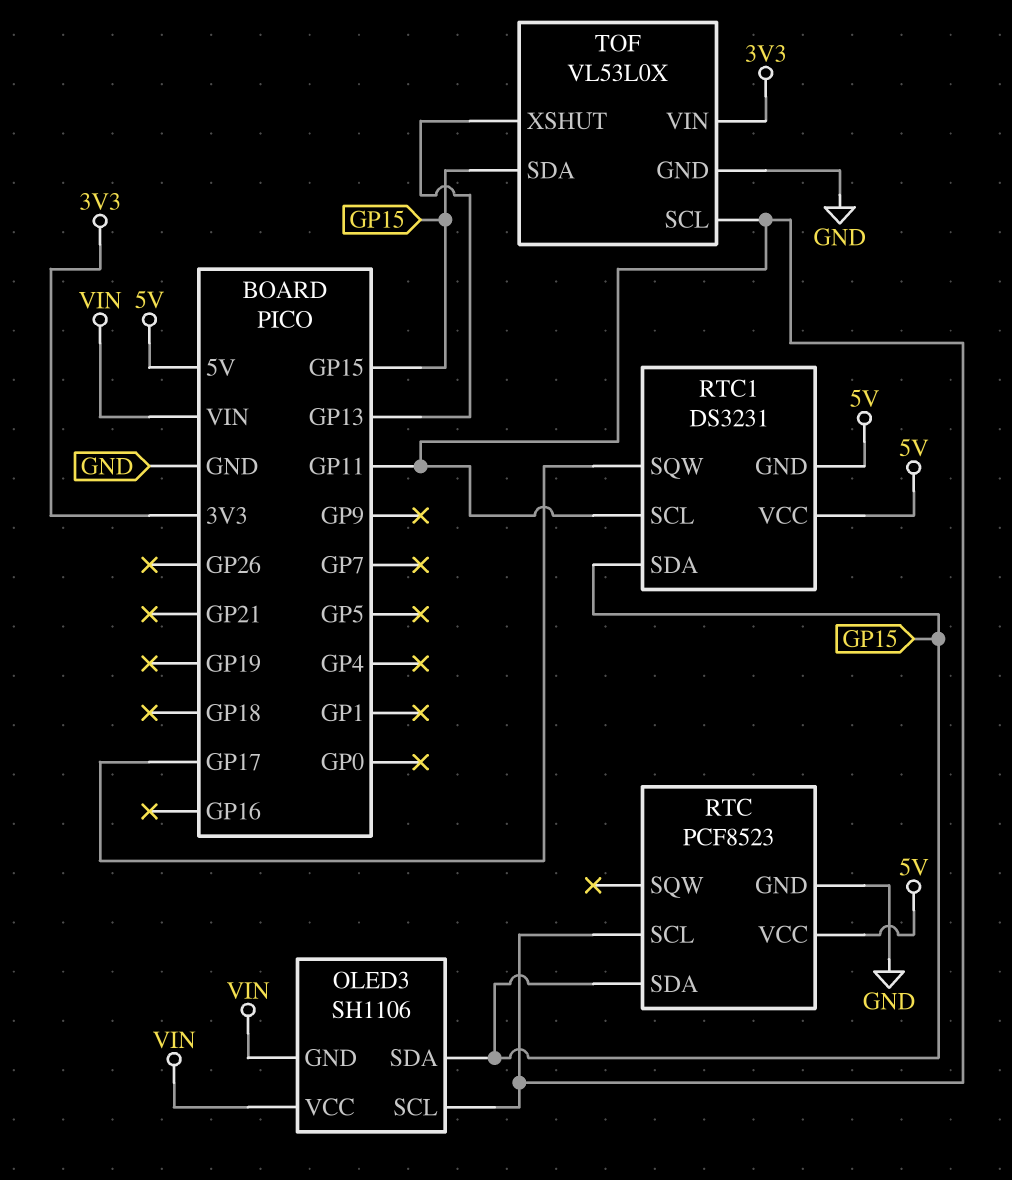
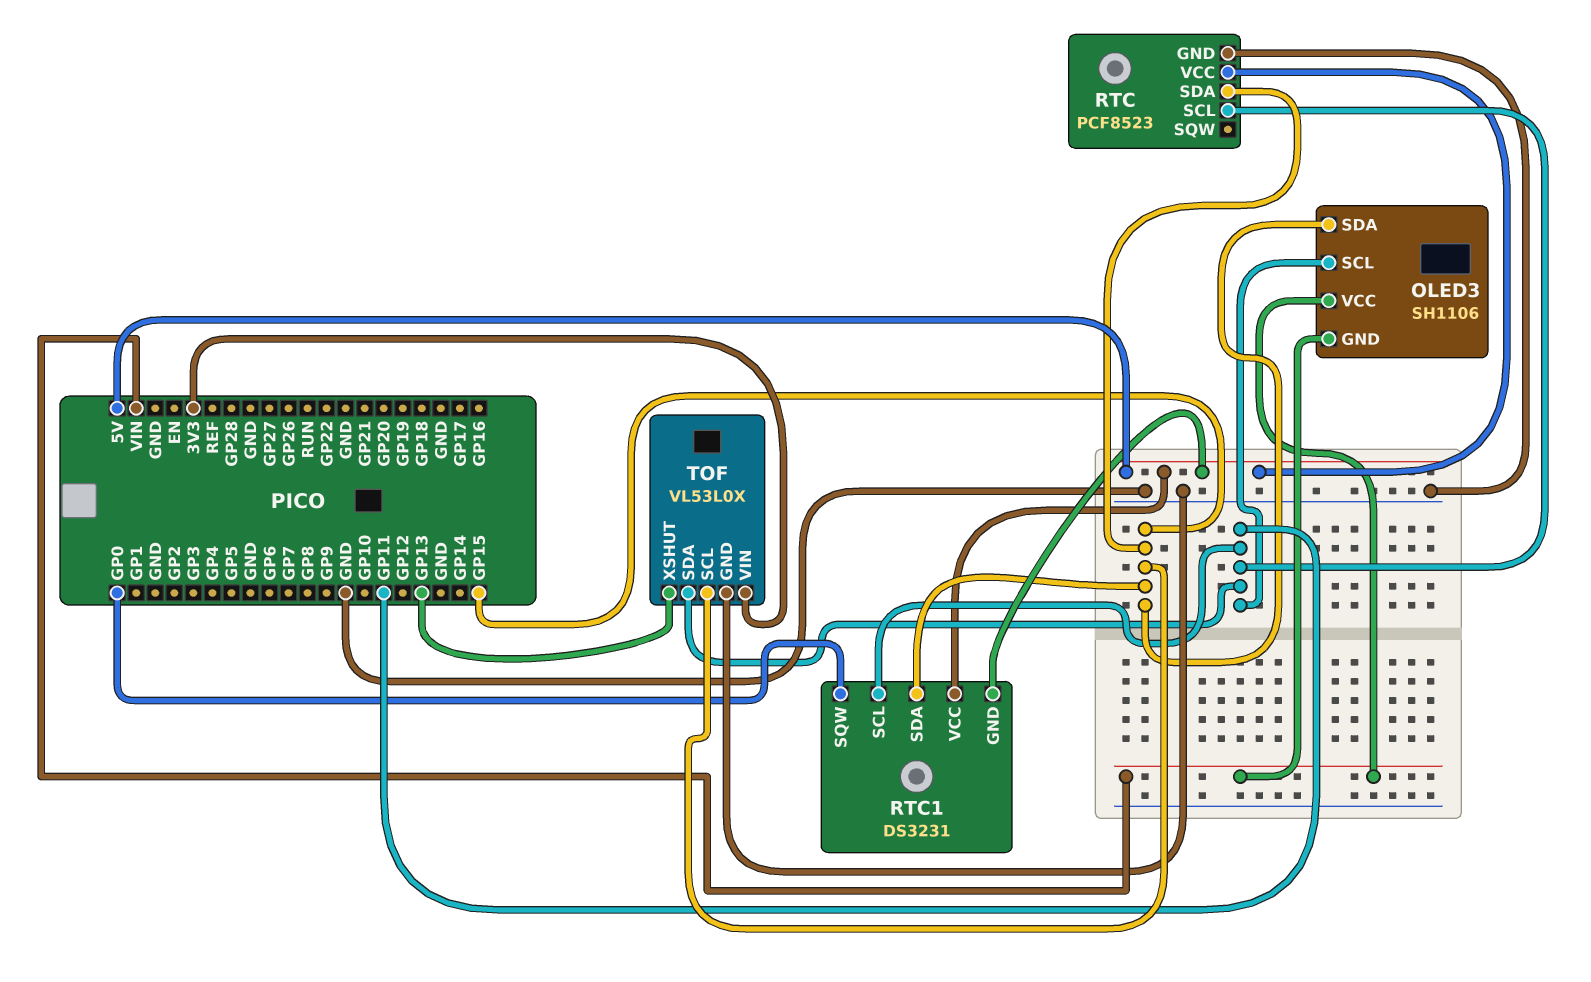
RTC1 pin SQW: GP17 -> GP0
TOF pin SCL: GP11 -> GP15
TOF pin SDA: GP15 -> GP11

